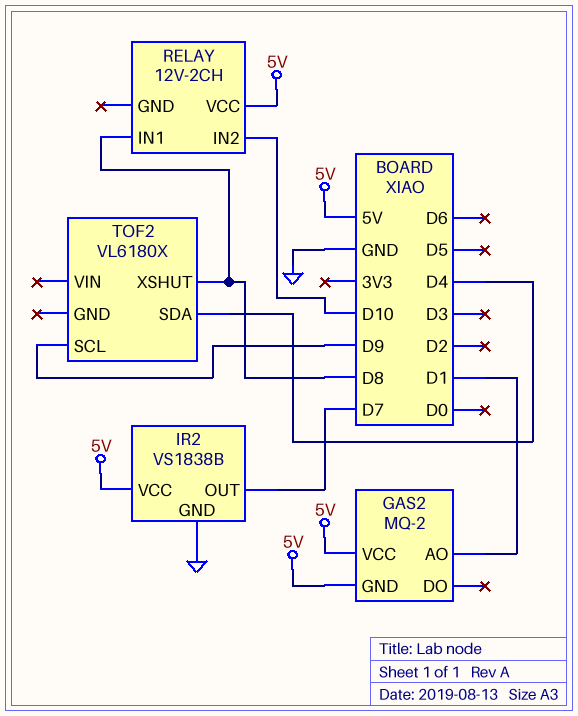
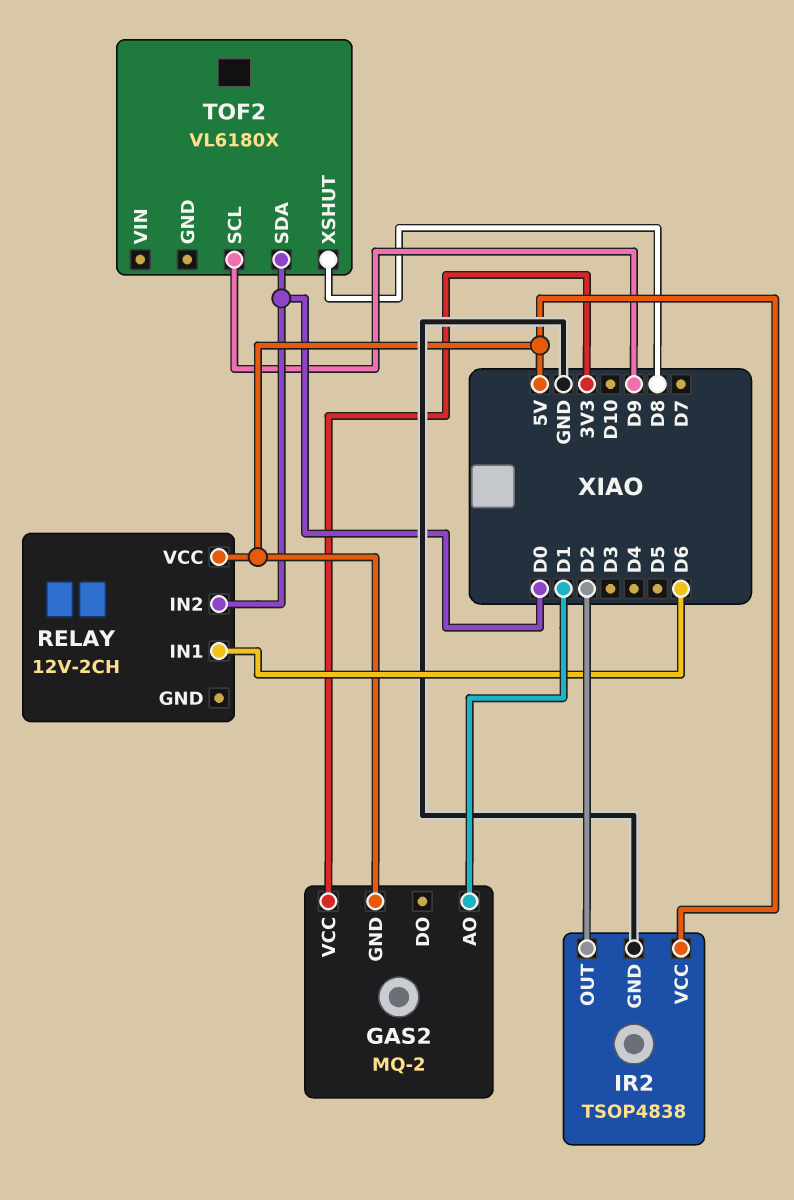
GAS2 pin VCC: 5V -> 3V3
IR2: VS1838B -> TSOP4838
IR2 pin OUT: D7 -> D2
RELAY pin IN1: D8 -> D6
RELAY pin IN2: D10 -> D0
TOF2 pin SDA: D4 -> D0

